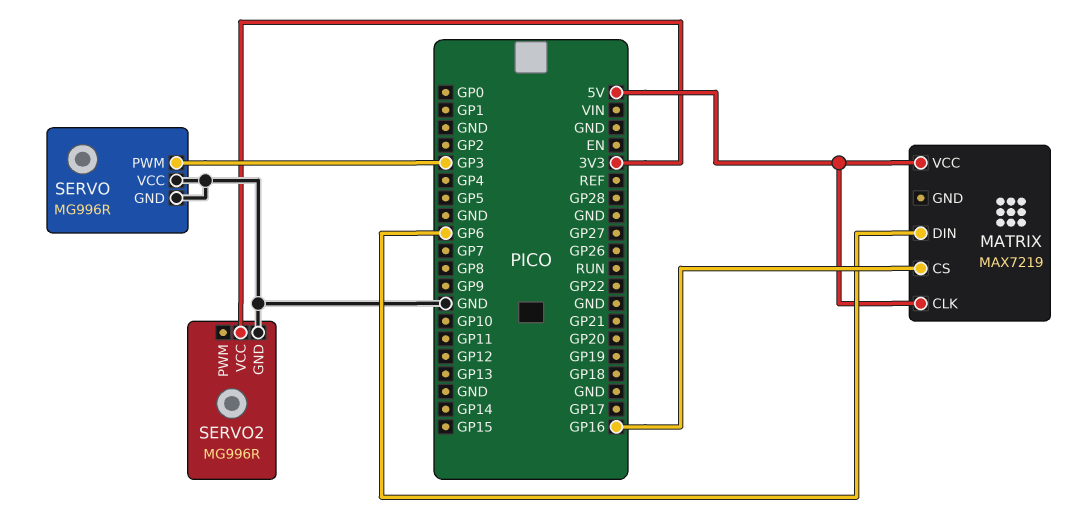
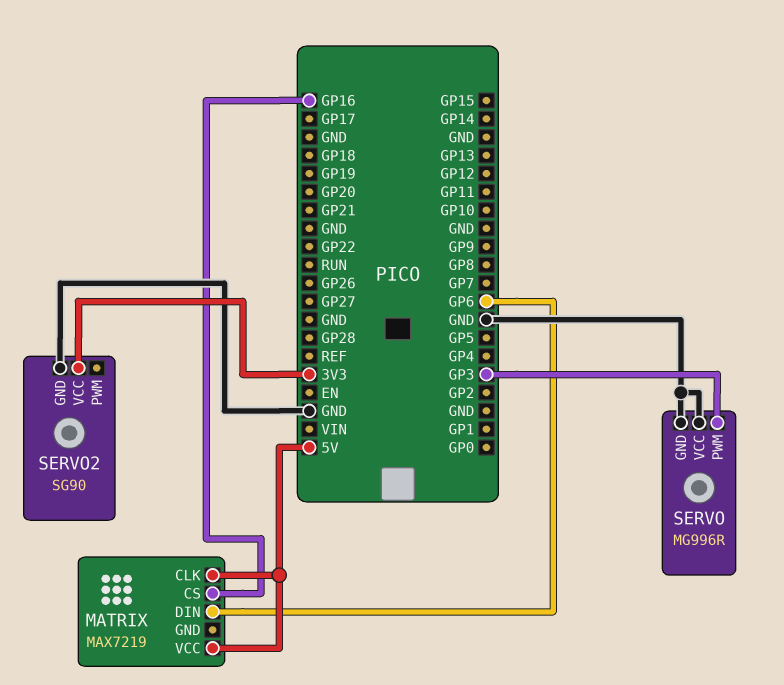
SERVO2: MG996R -> SG90

